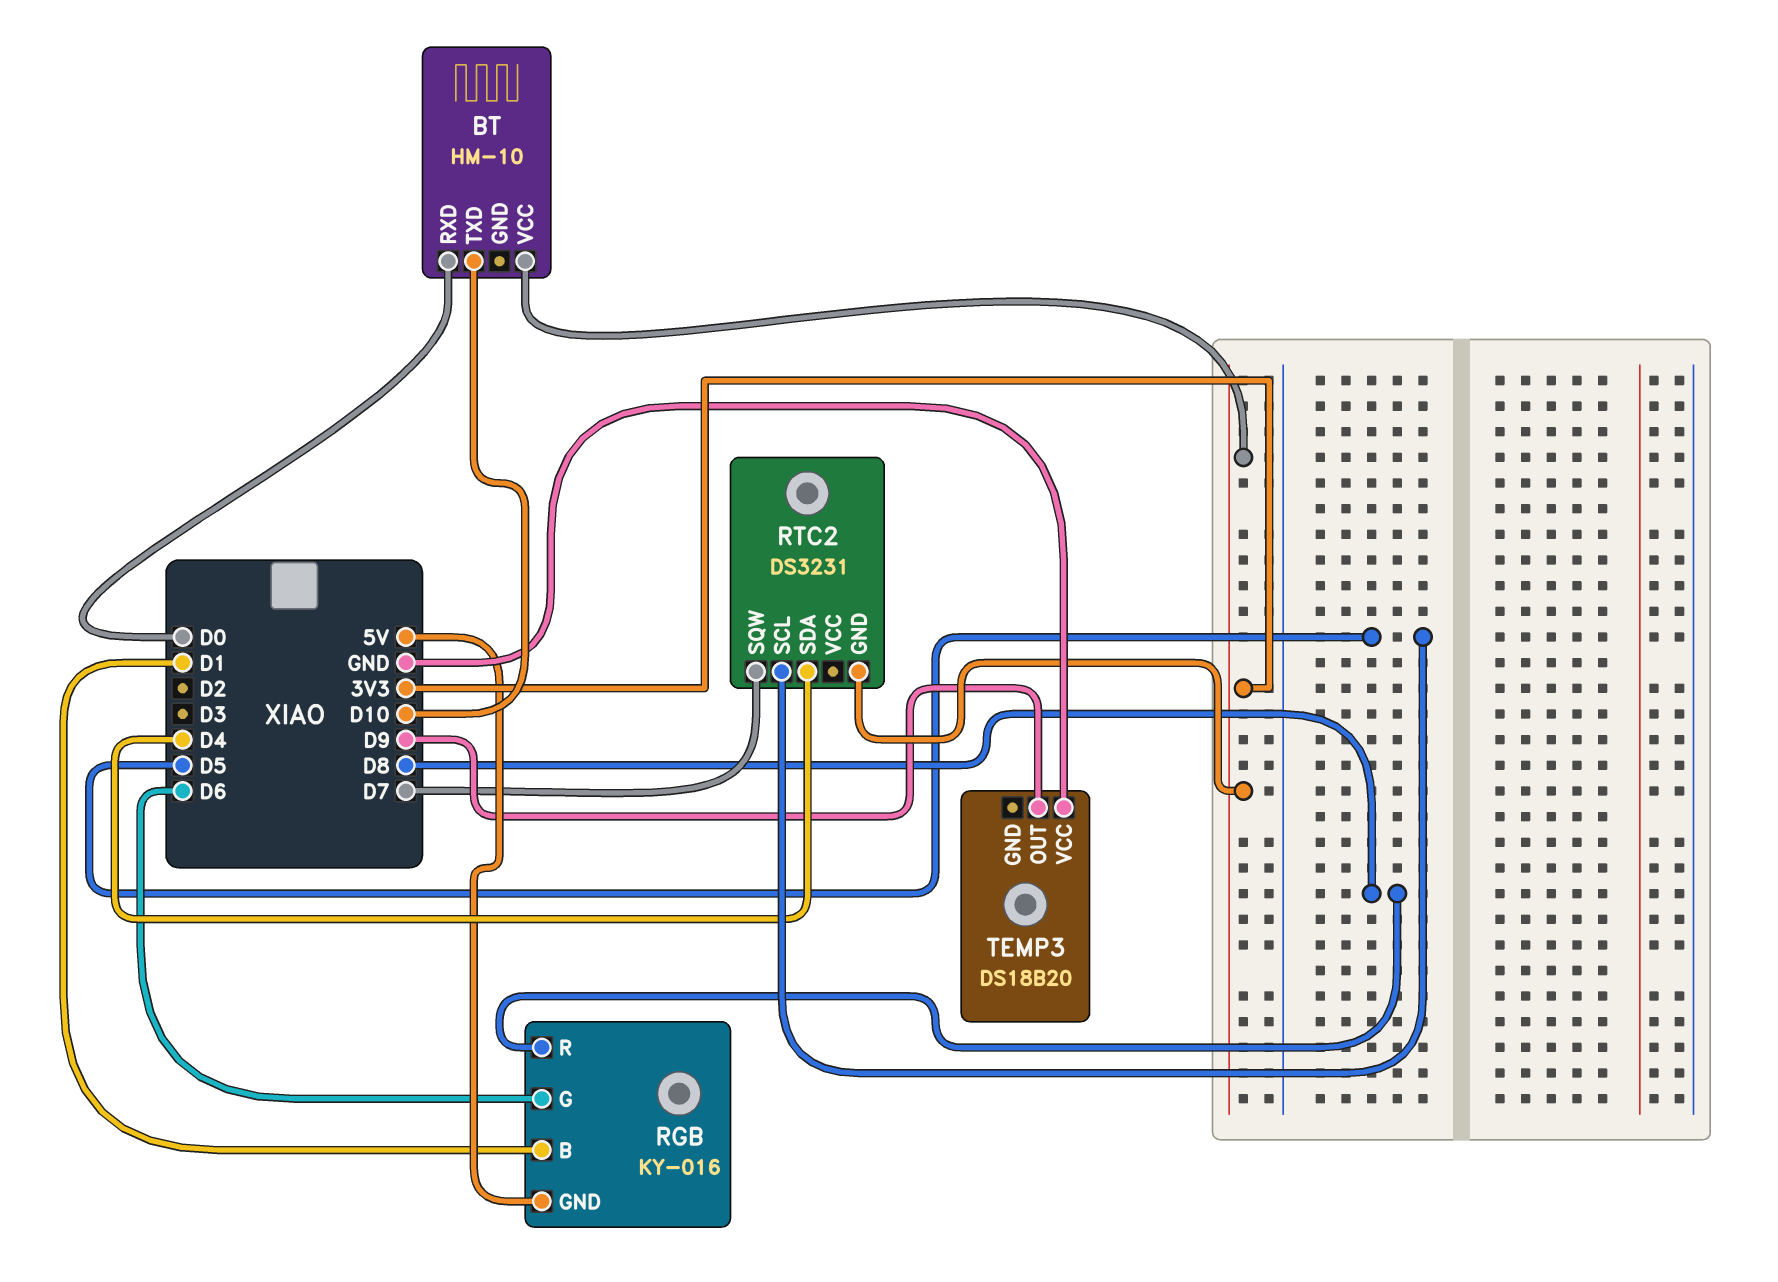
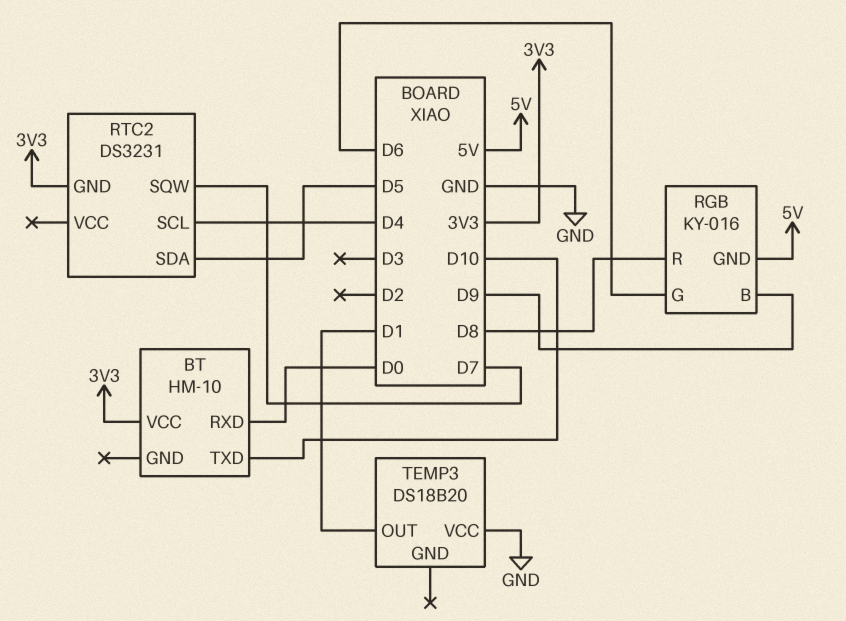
RGB pin B: D1 -> D9
RTC2 pin SCL: D5 -> D4
RTC2 pin SDA: D4 -> D5
TEMP3 pin OUT: D9 -> D1

